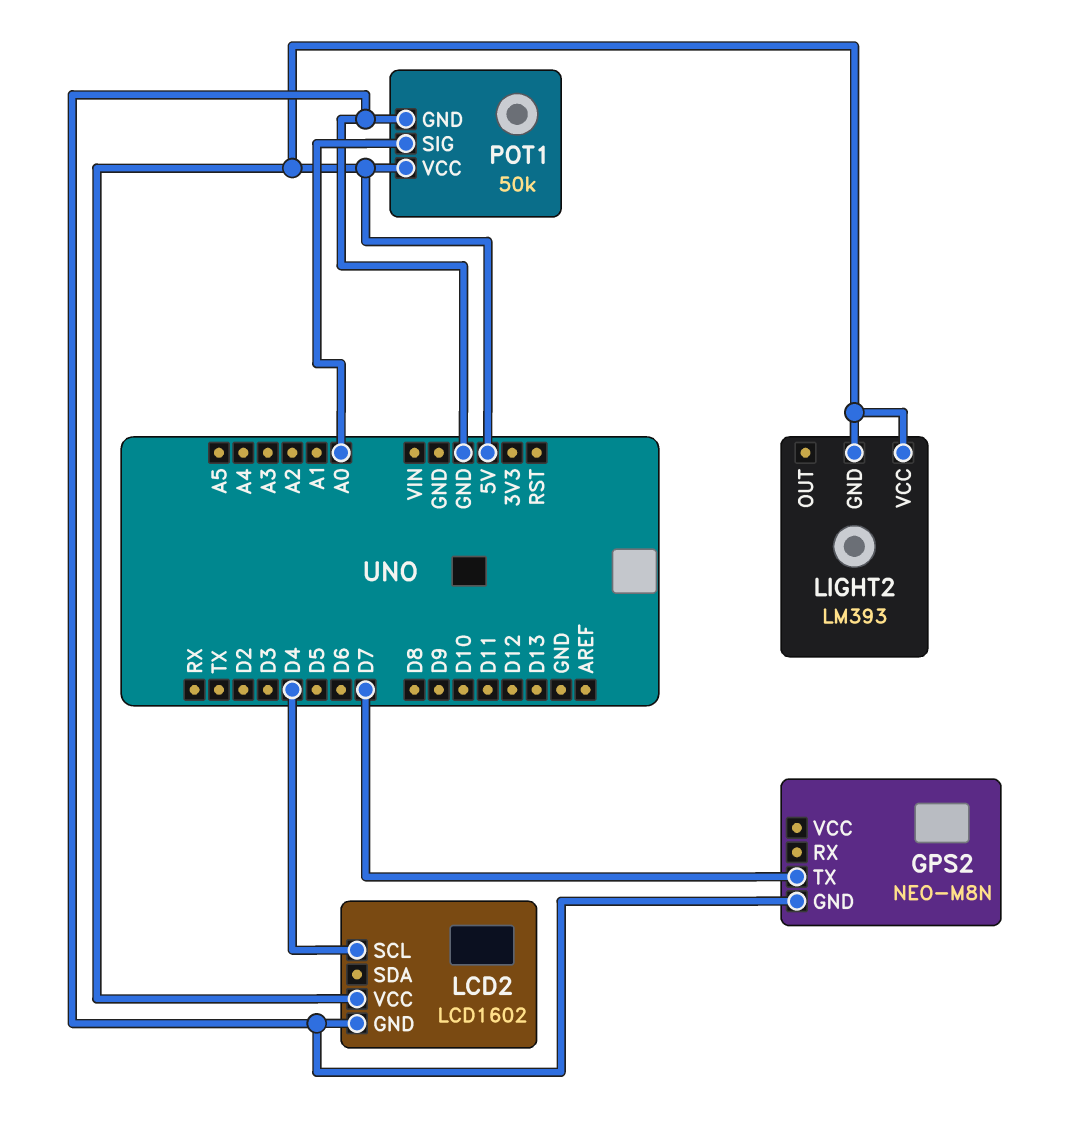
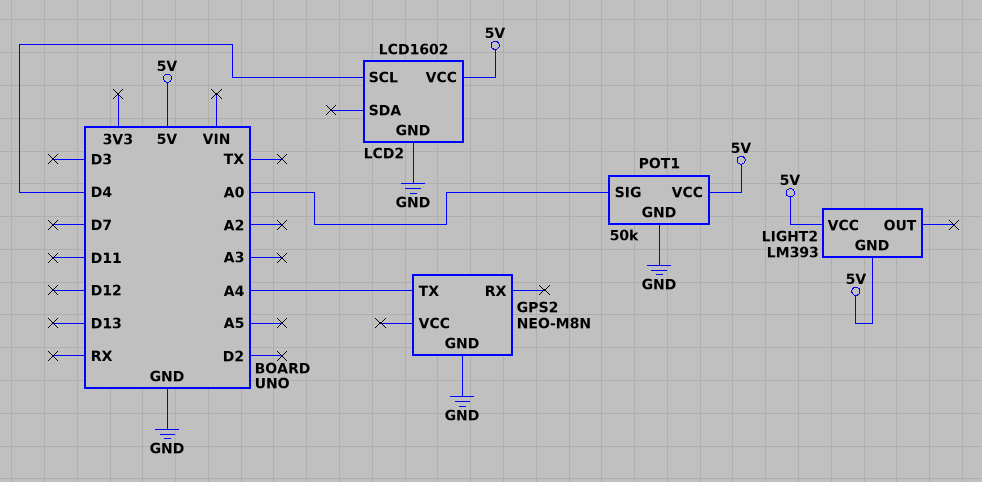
GPS2 pin TX: D7 -> A4

